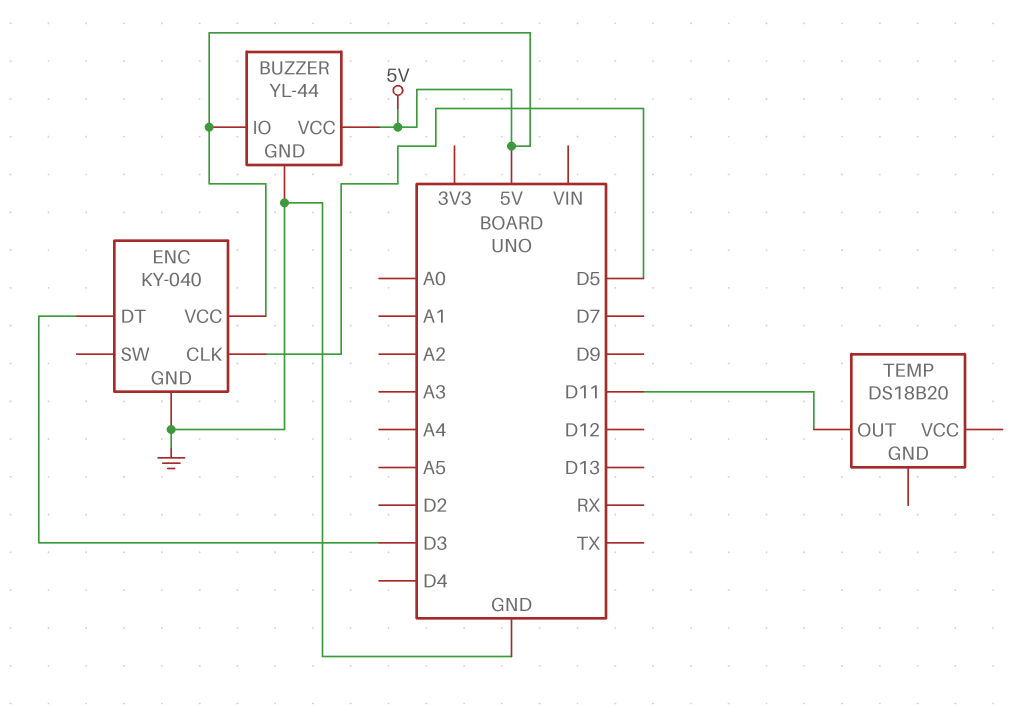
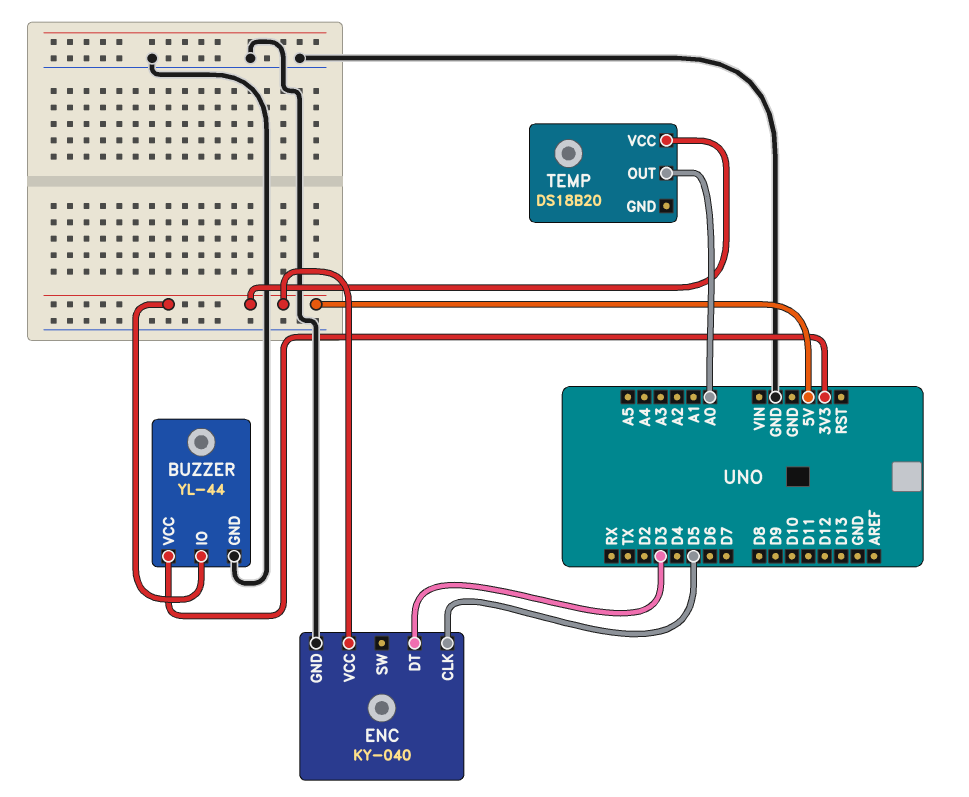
BUZZER pin VCC: 5V -> 3V3
TEMP pin OUT: D11 -> A0
TEMP pin VCC: none -> 5V

